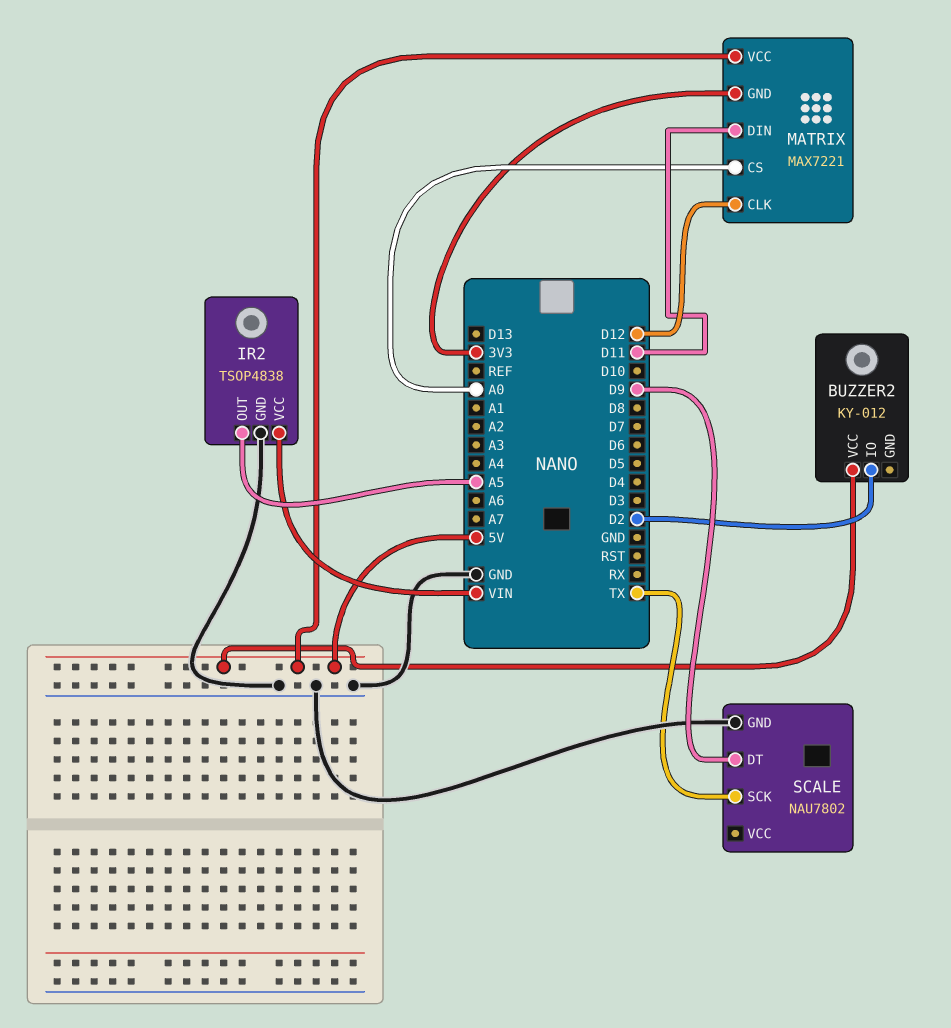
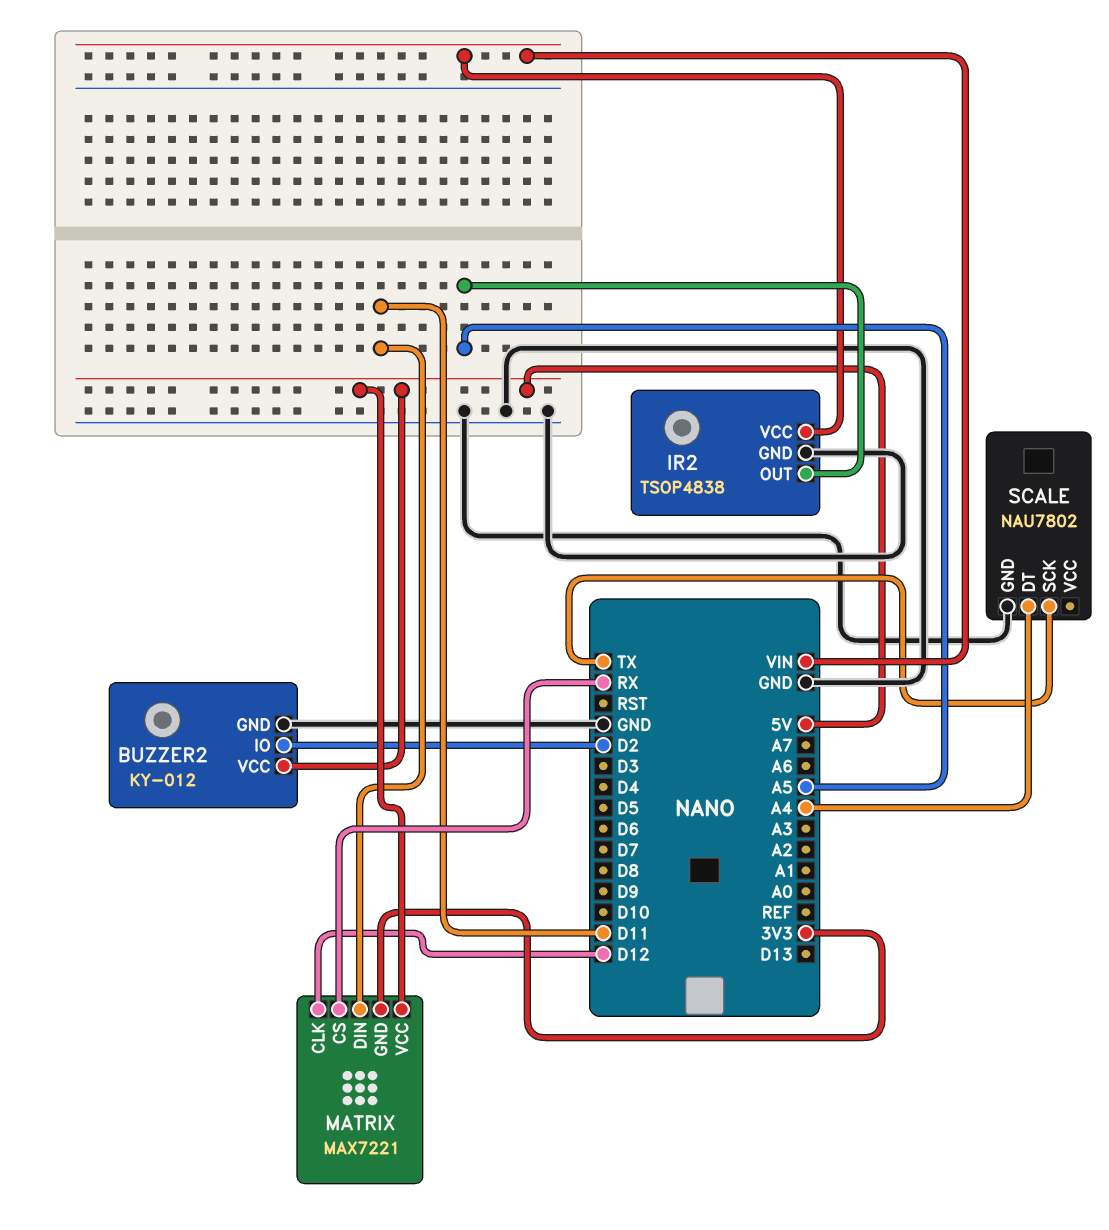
BUZZER2 pin GND: none -> GND
MATRIX pin CS: A0 -> RX
SCALE pin DT: D9 -> A4

